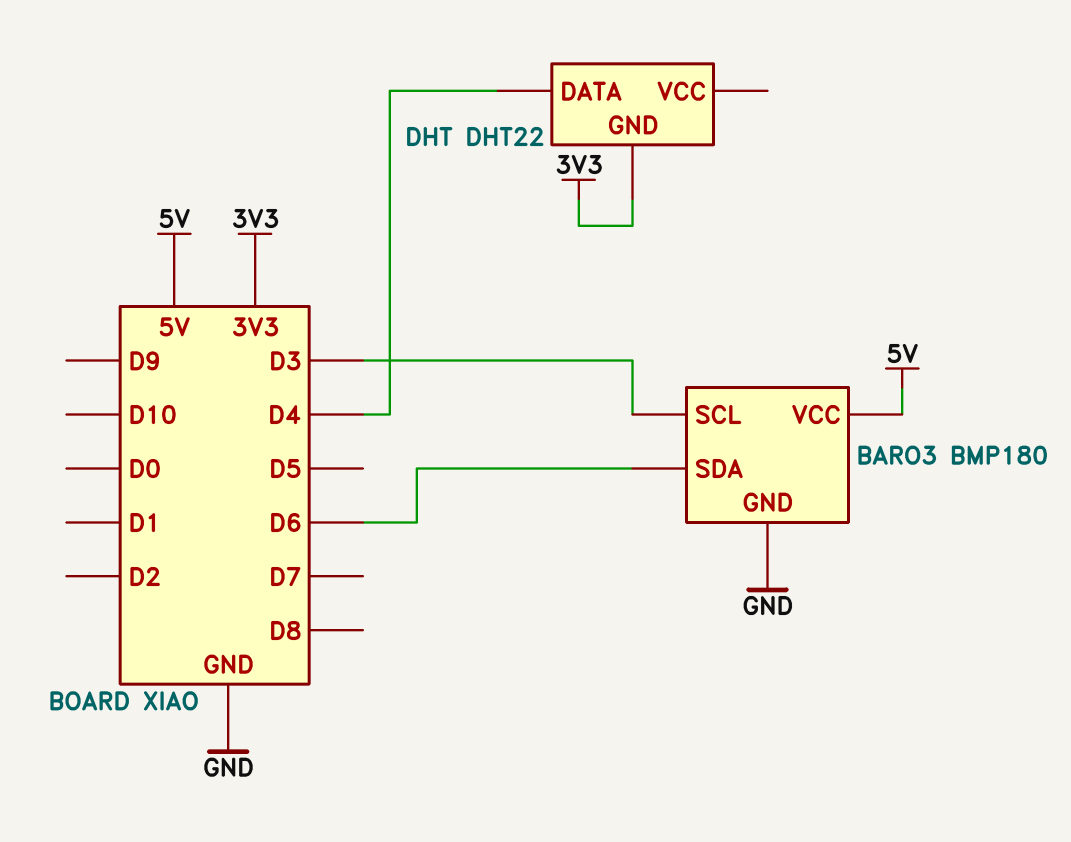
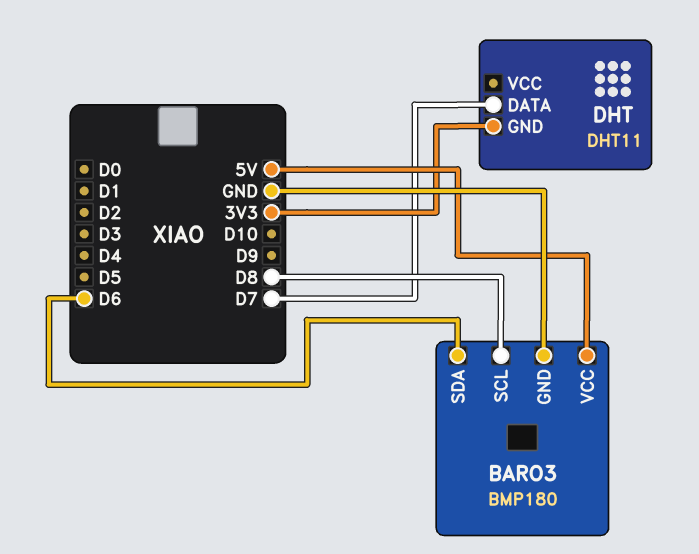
BARO3 pin SCL: D3 -> D8
DHT: DHT22 -> DHT11
DHT pin DATA: D4 -> D7

